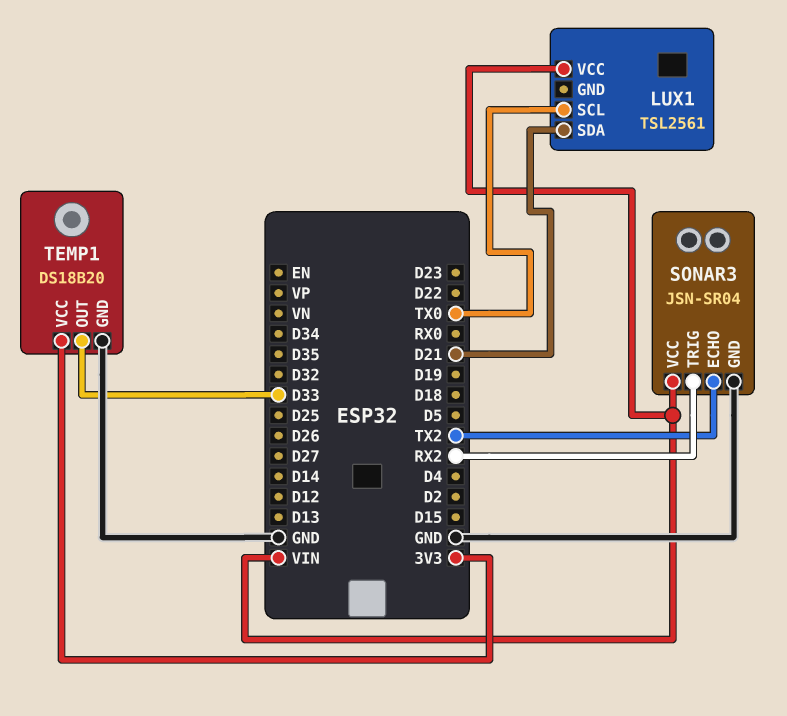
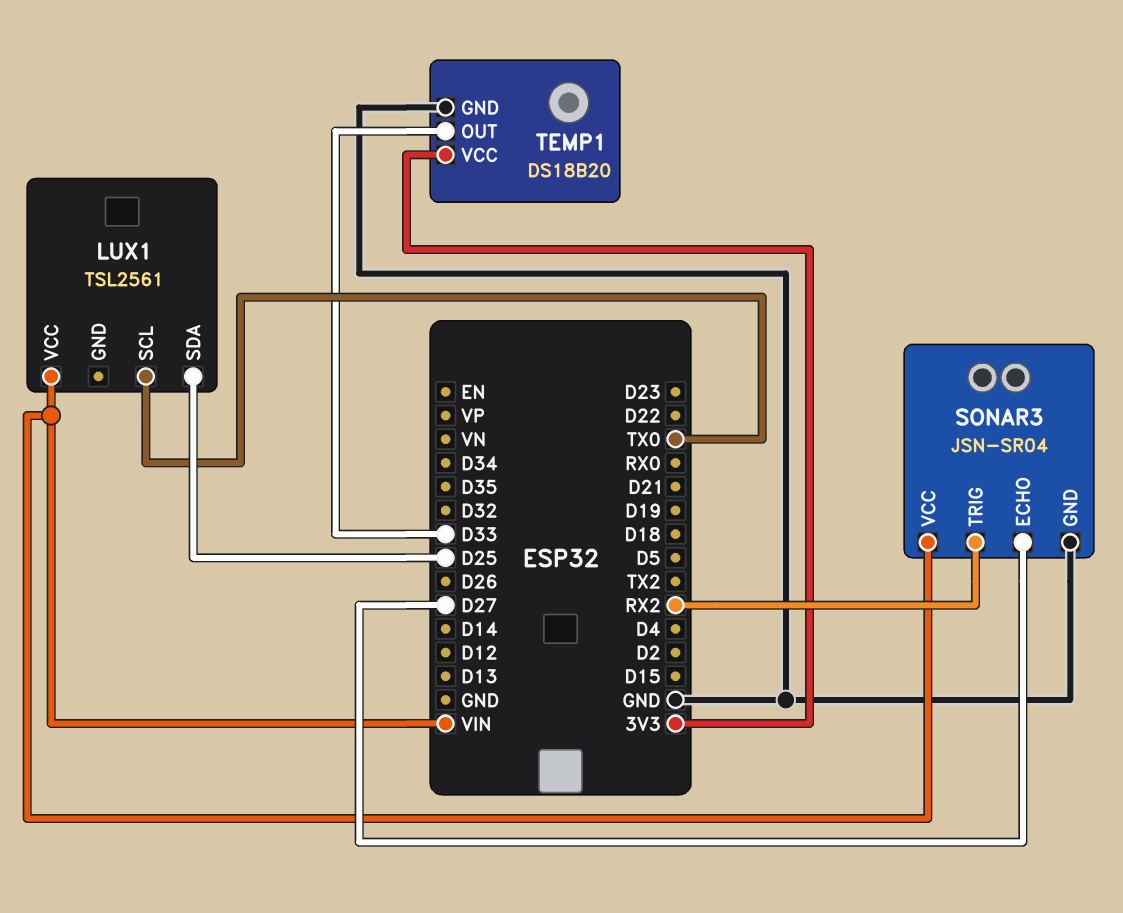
LUX1 pin SDA: D21 -> D25
SONAR3 pin ECHO: TX2 -> D27

